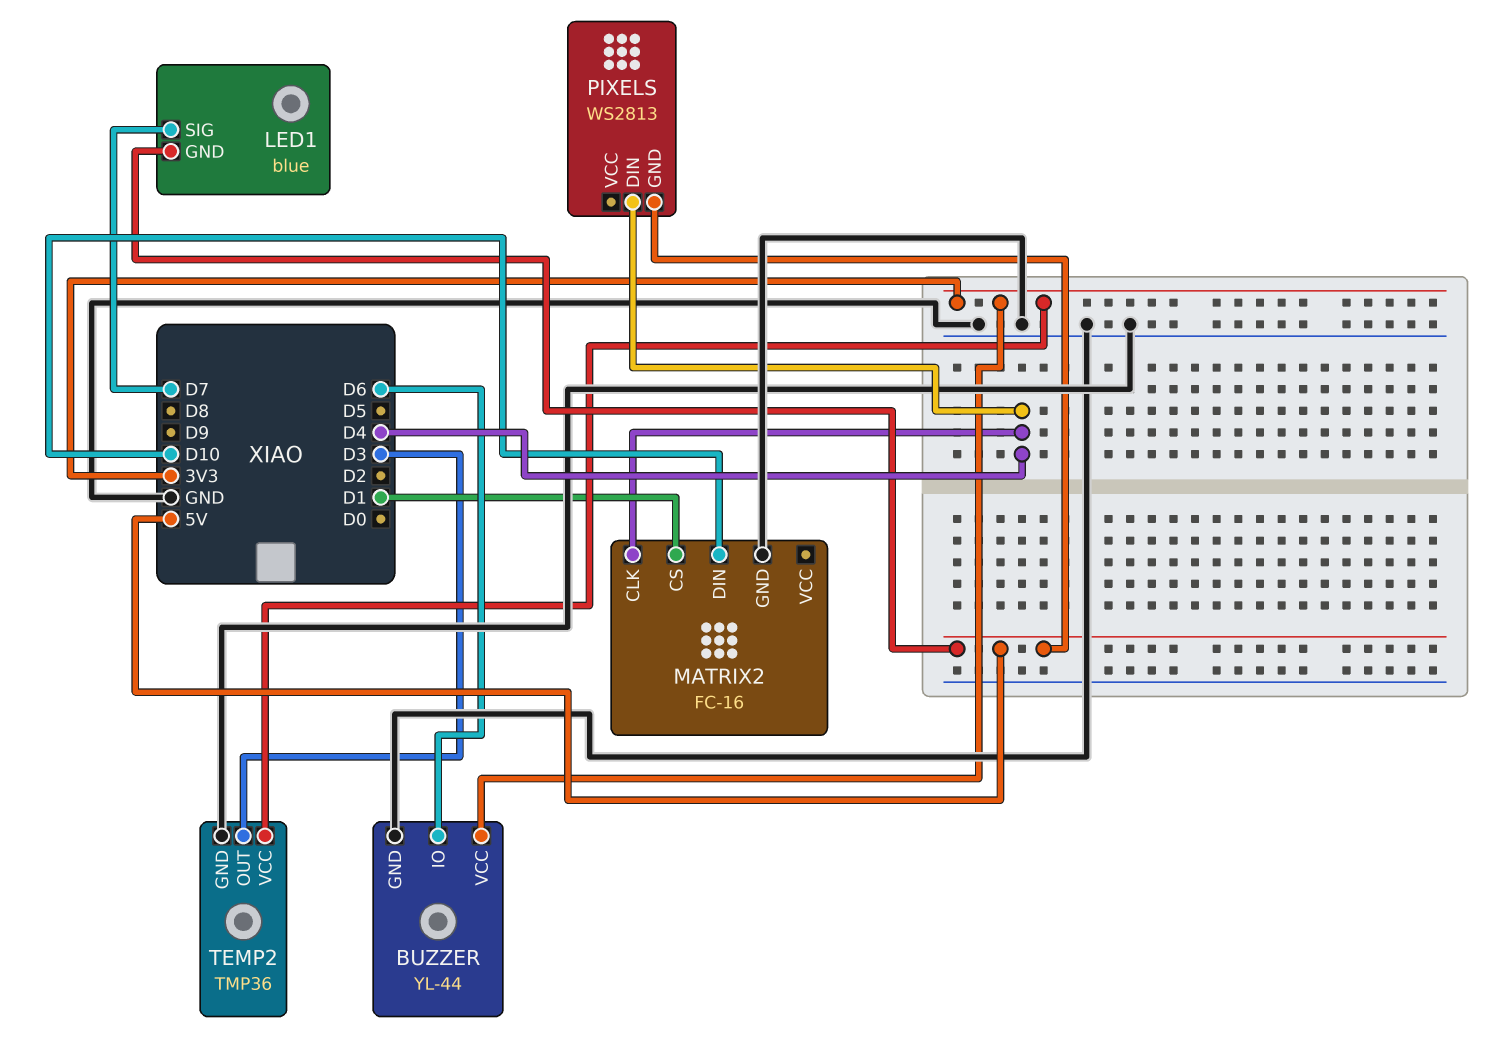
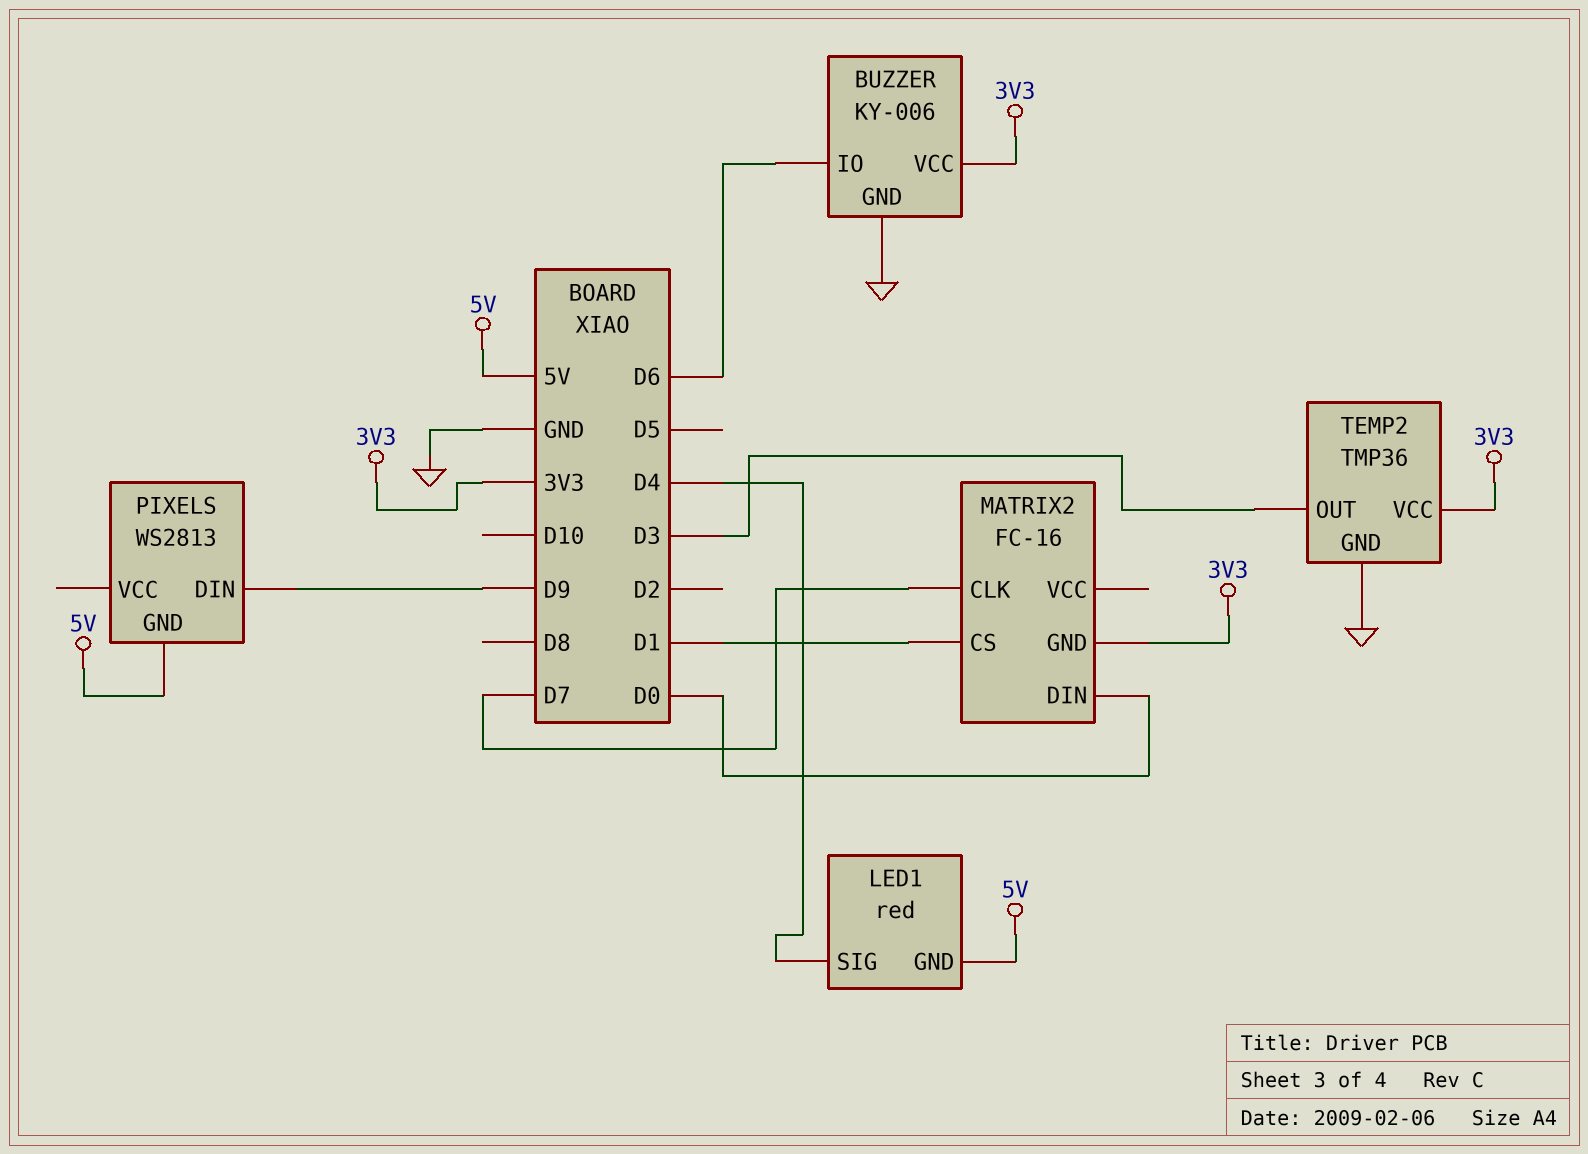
BUZZER: YL-44 -> KY-006
LED1: blue -> red
LED1 pin SIG: D7 -> D4
MATRIX2 pin CLK: D4 -> D7
MATRIX2 pin DIN: D10 -> D0
MATRIX2 pin GND: GND -> 3V3
PIXELS pin DIN: D4 -> D9

